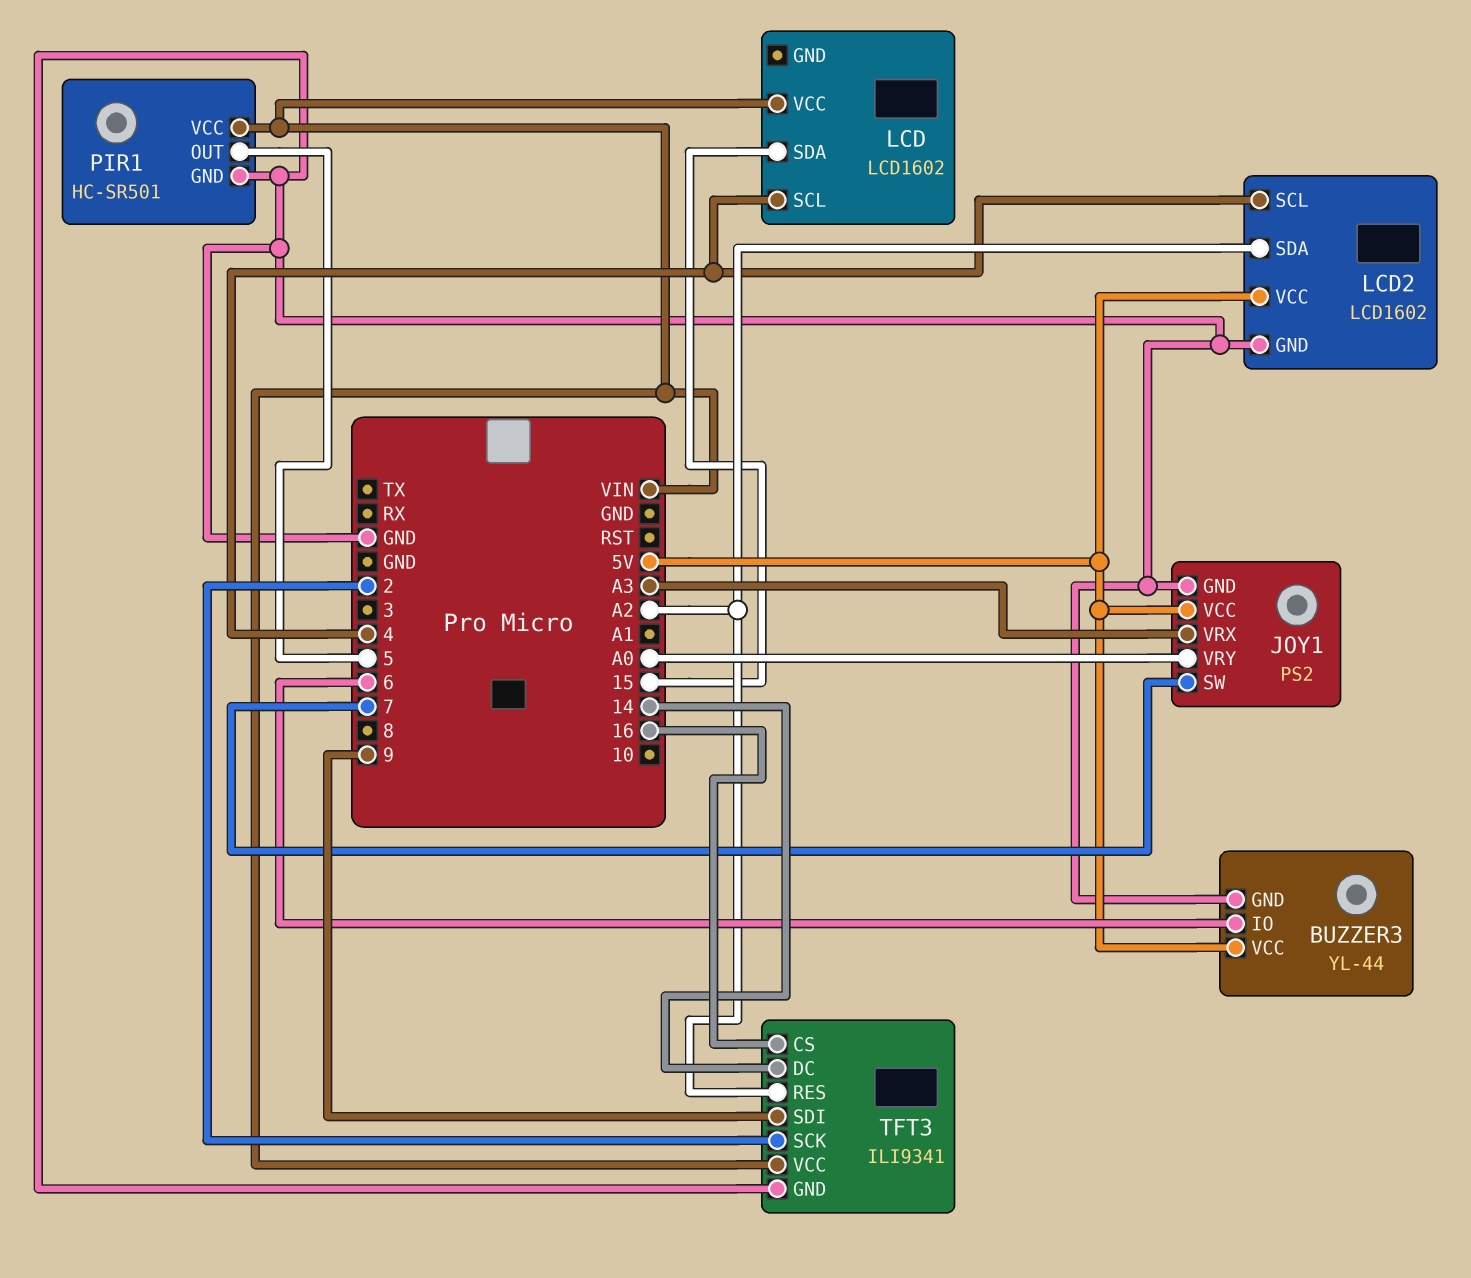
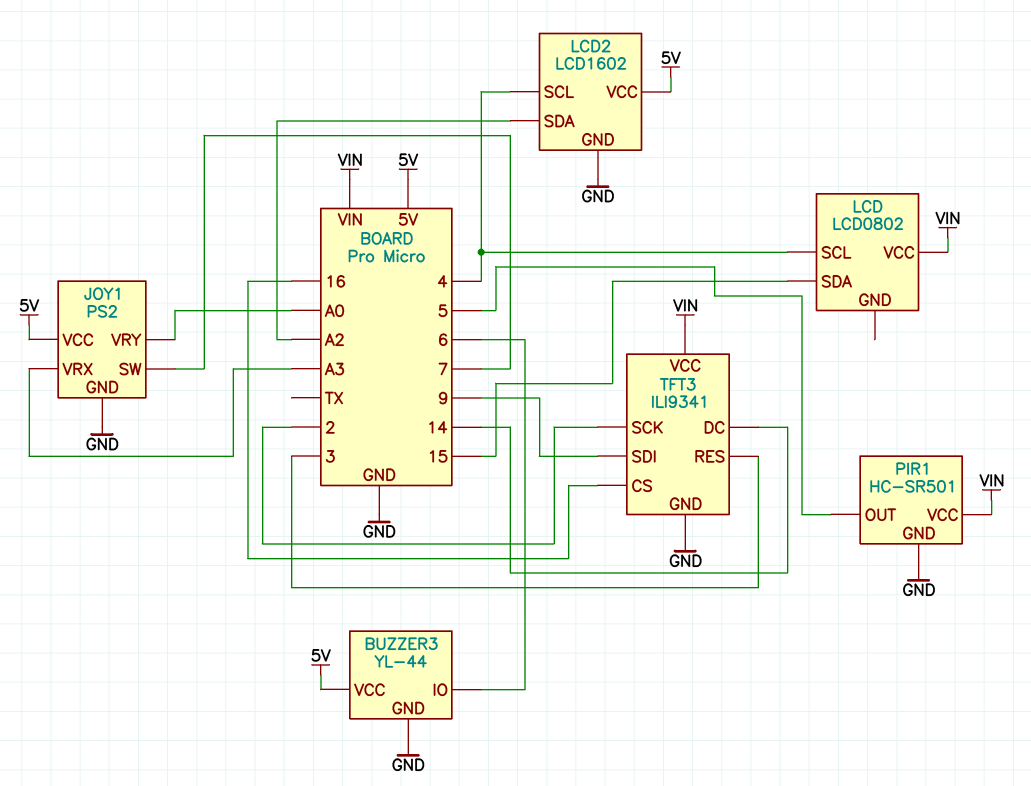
LCD: LCD1602 -> LCD0802
TFT3 pin RES: A2 -> 3

